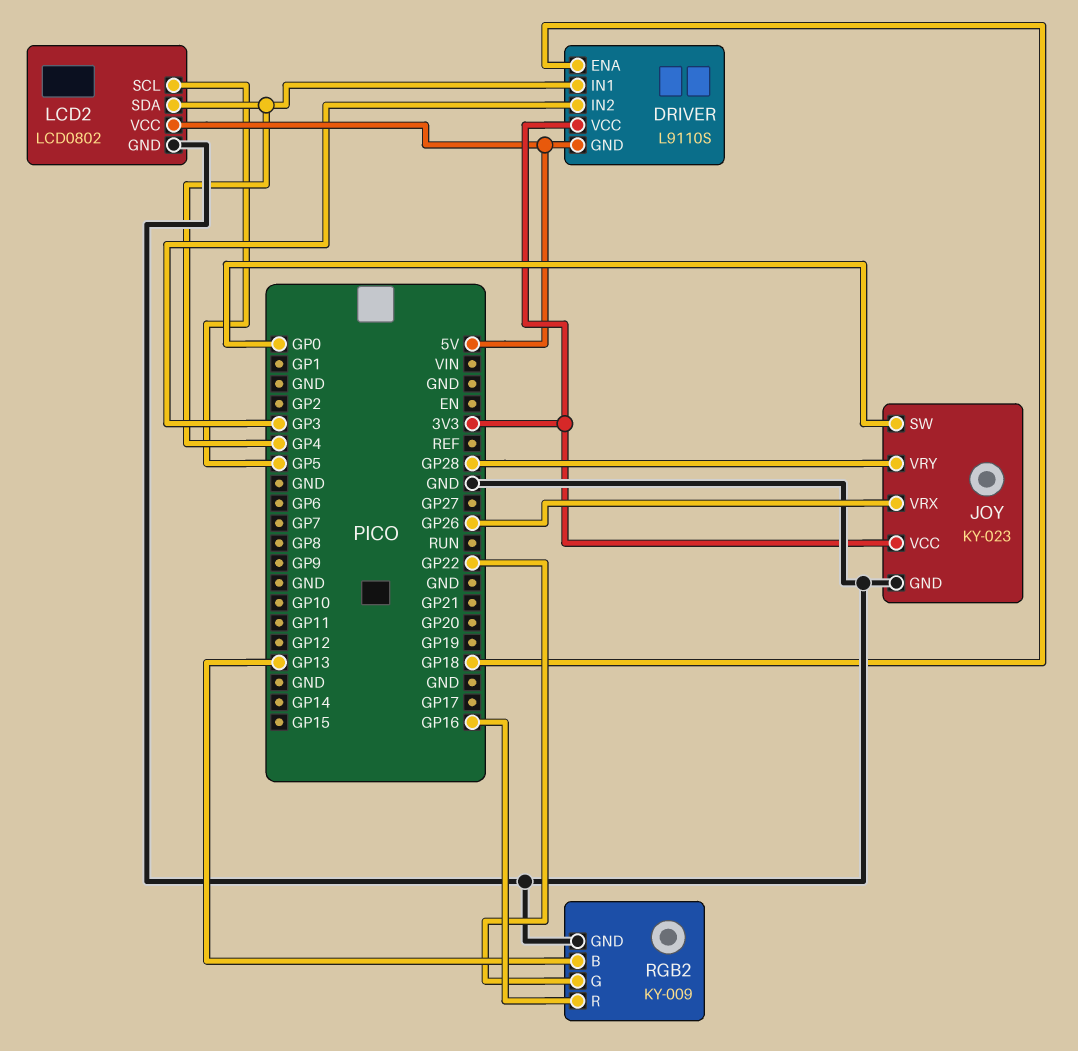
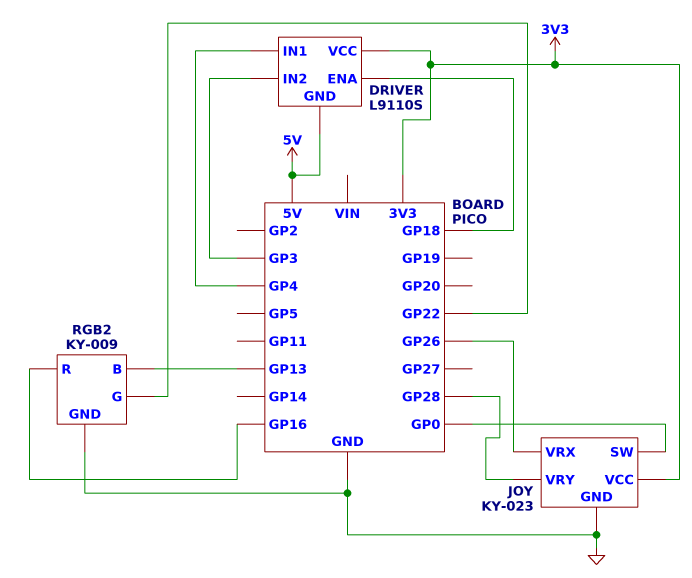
LCD2: LCD0802 -> none
LCD2 pin GND: GND -> none
LCD2 pin SCL: GP5 -> none
LCD2 pin SDA: GP4 -> none
LCD2 pin VCC: 5V -> none

